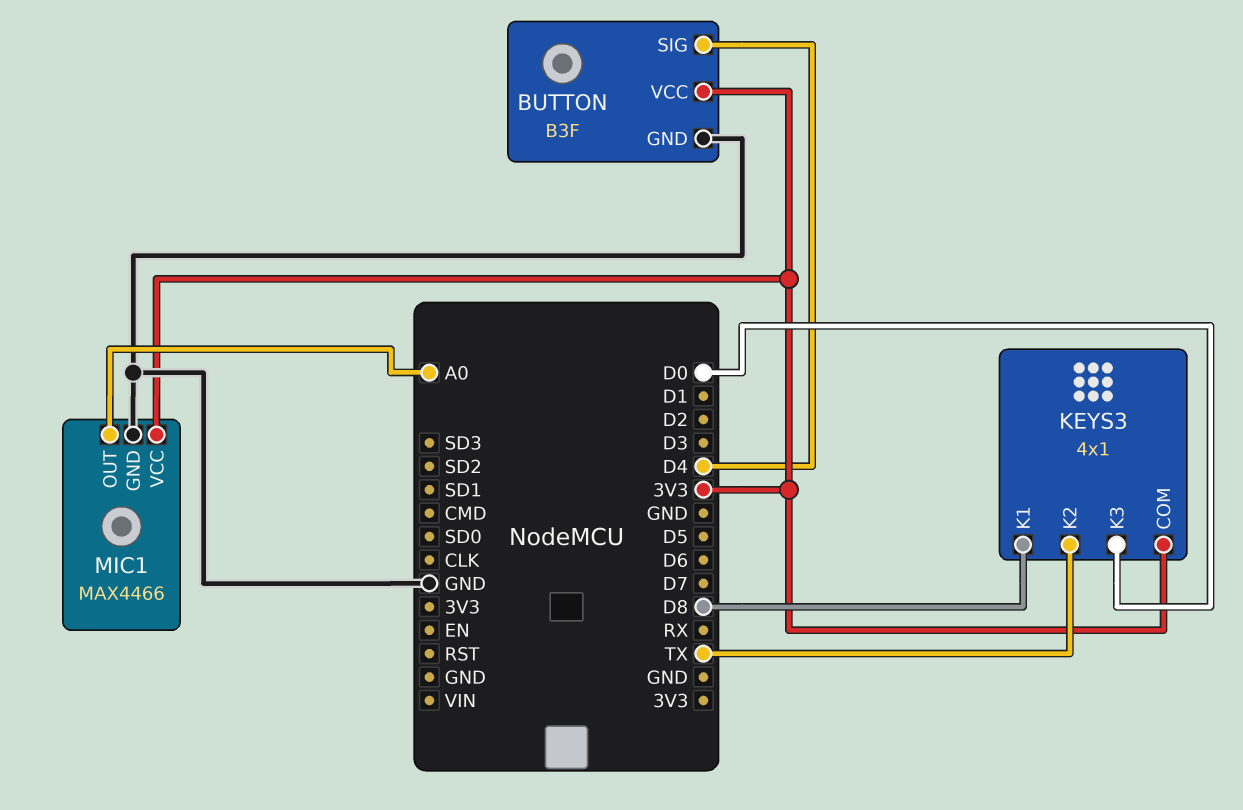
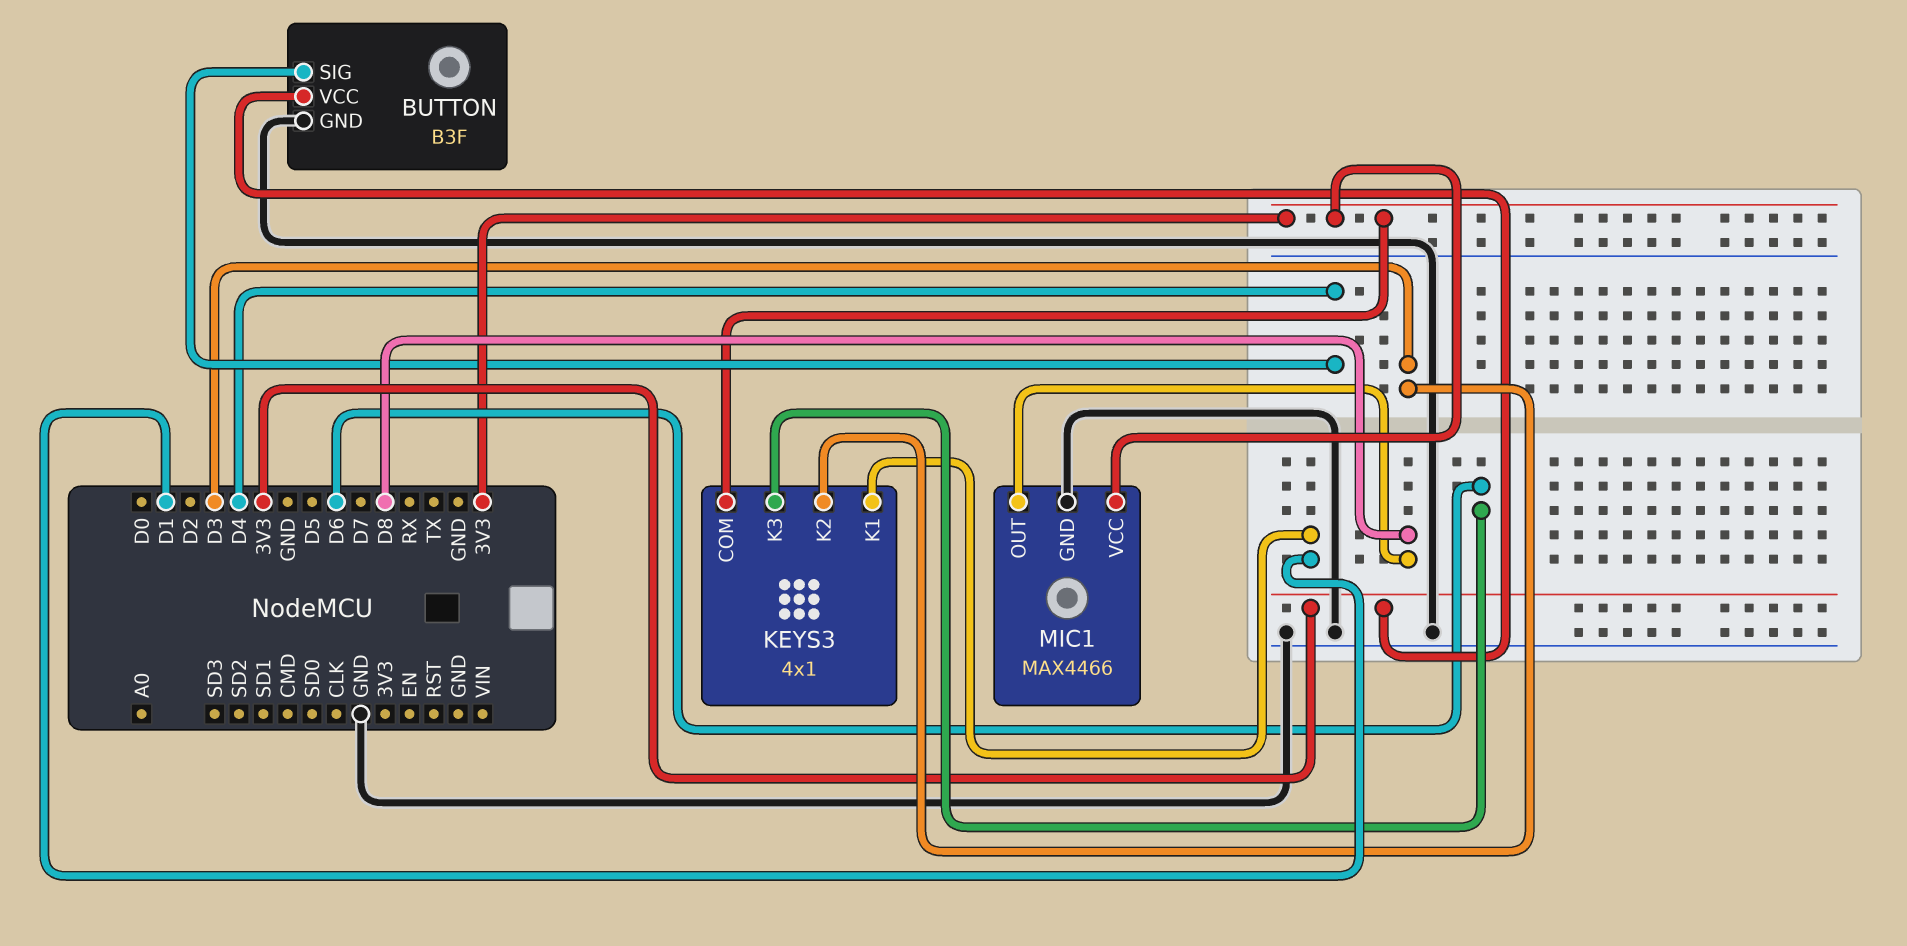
KEYS3 pin K1: D8 -> D1
KEYS3 pin K2: TX -> D3
KEYS3 pin K3: D0 -> D6
MIC1 pin OUT: A0 -> D8

